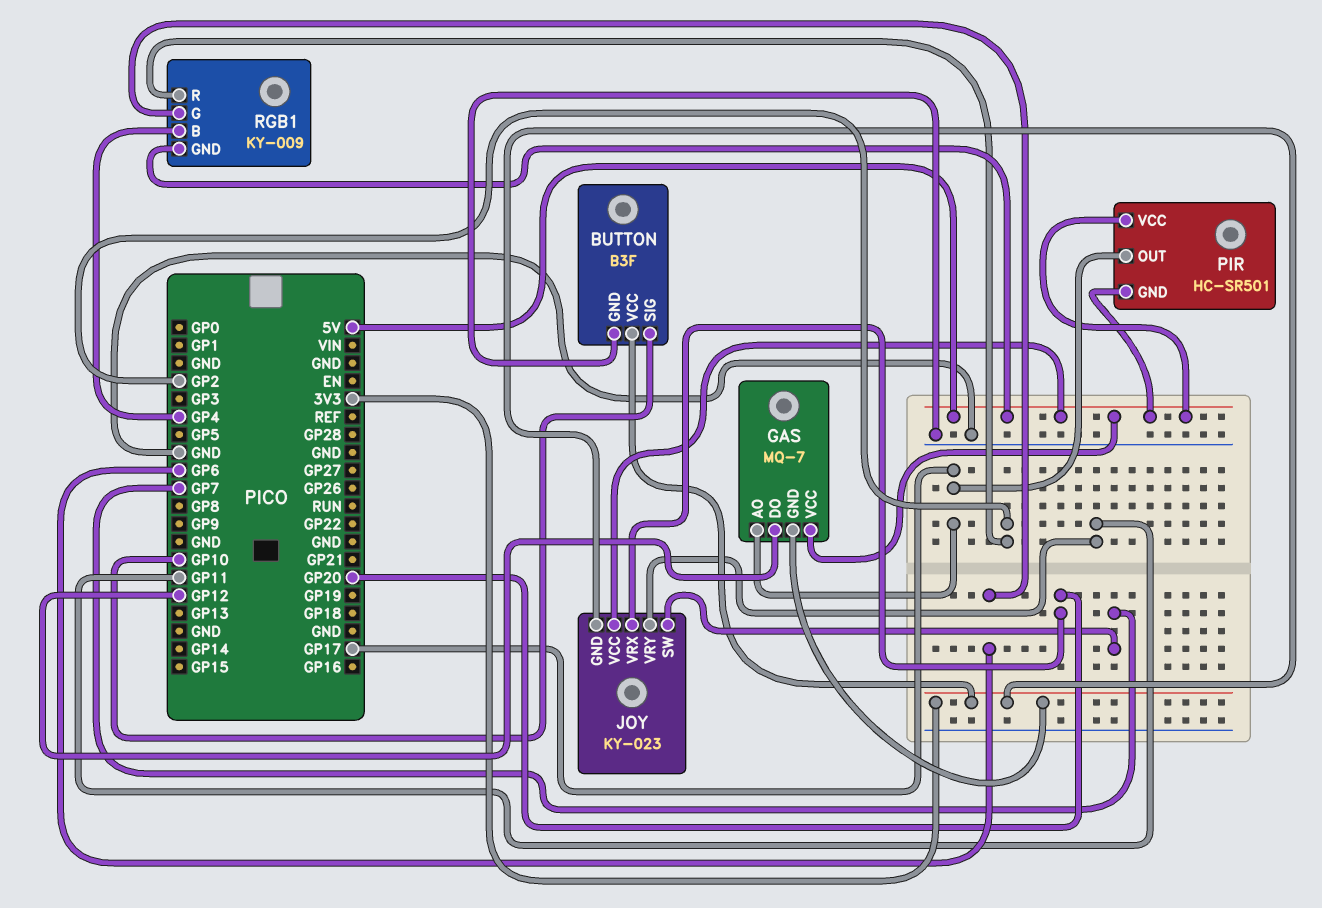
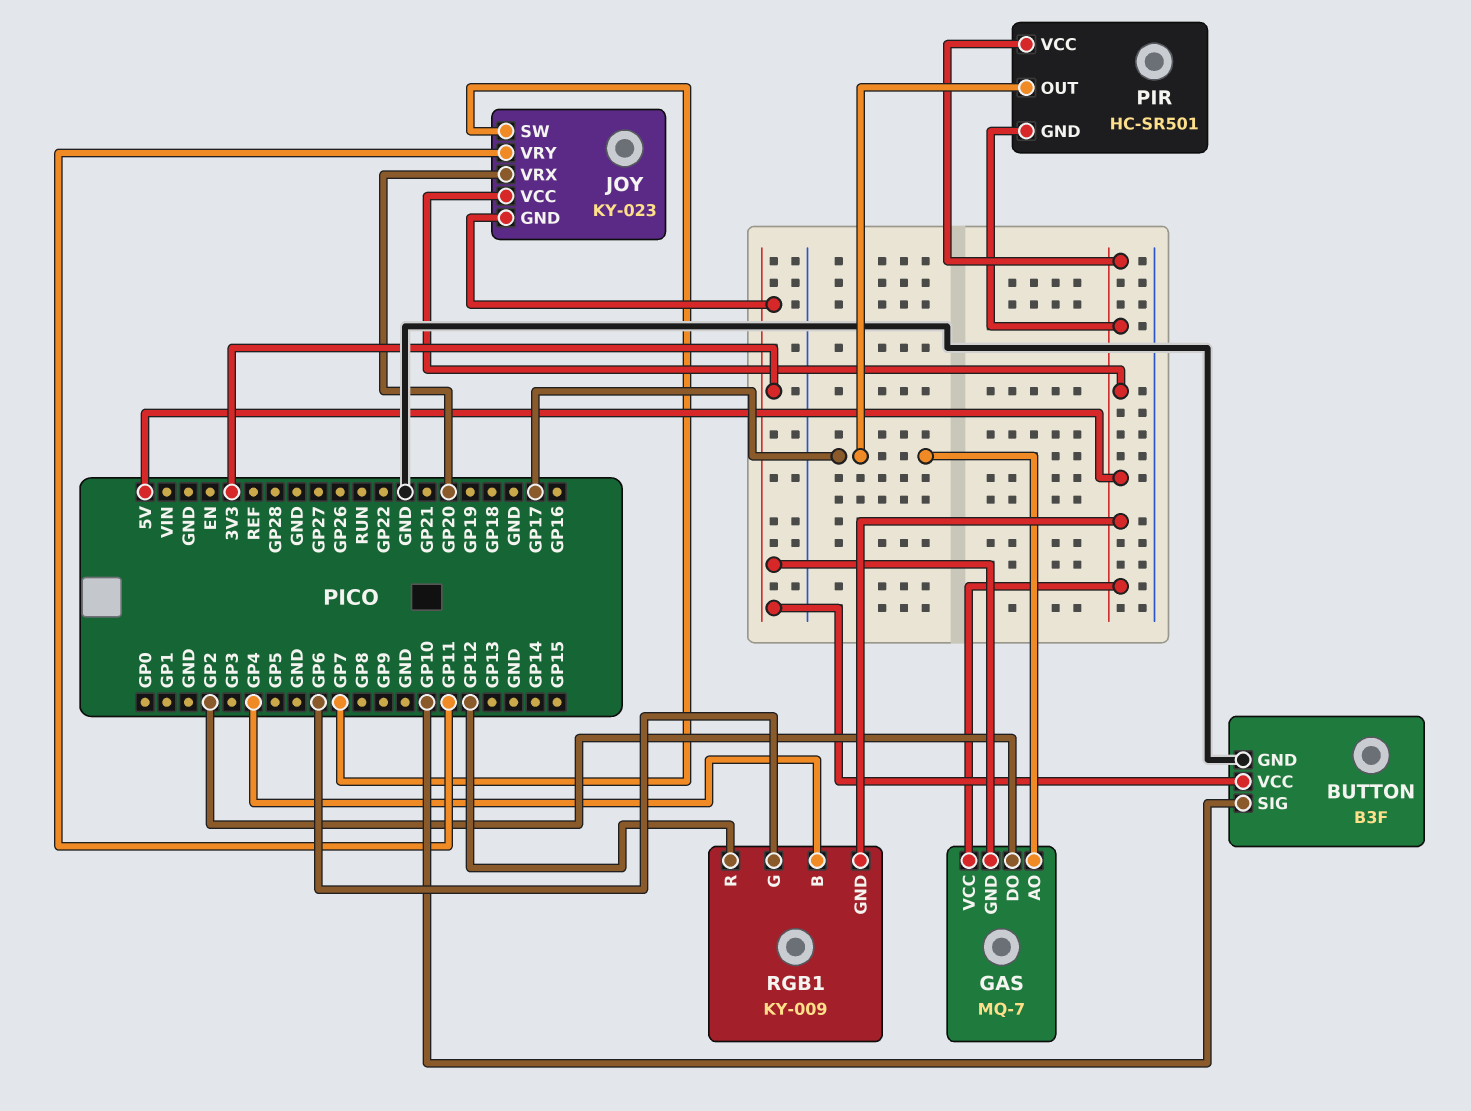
GAS pin DO: GP12 -> GP2
RGB1 pin R: GP2 -> GP12

